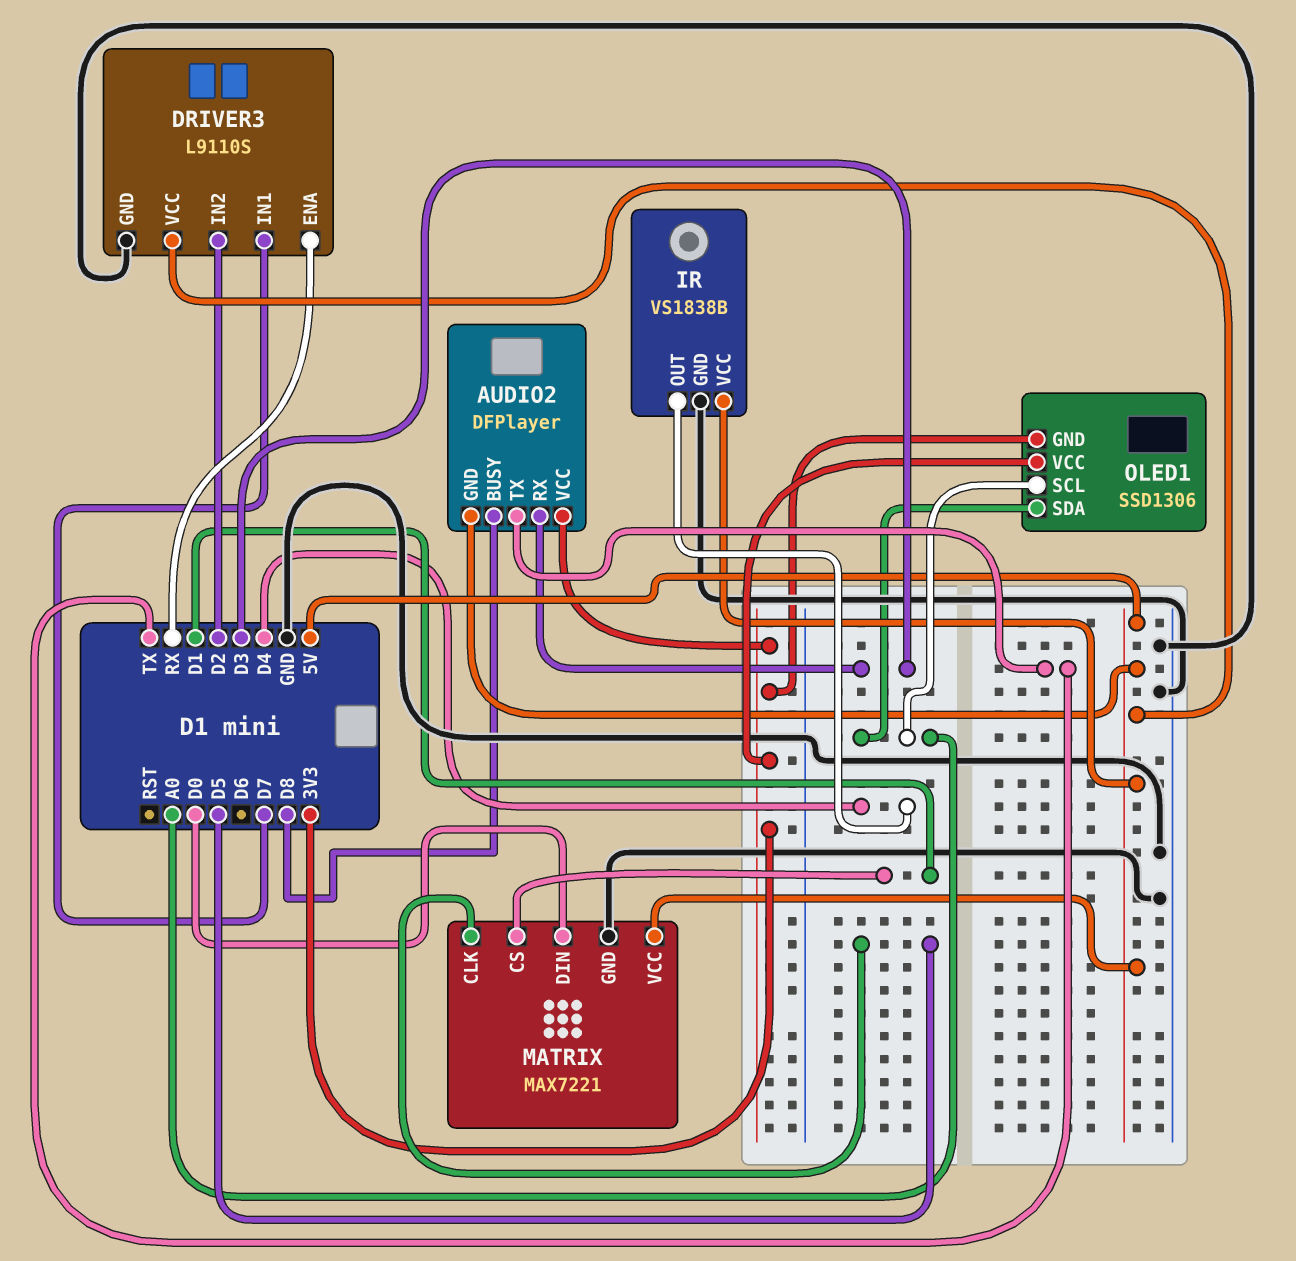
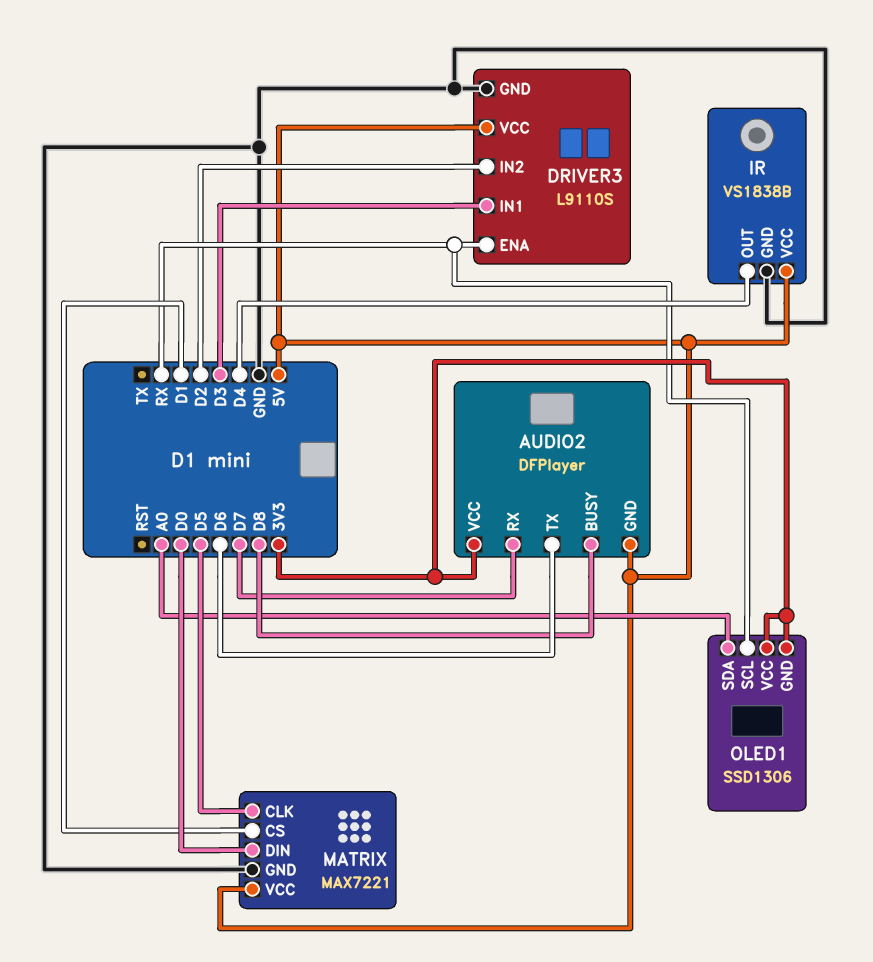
AUDIO2 pin RX: D3 -> D7
AUDIO2 pin TX: TX -> D6
DRIVER3 pin IN1: D7 -> D3
OLED1 pin SCL: A0 -> RX

